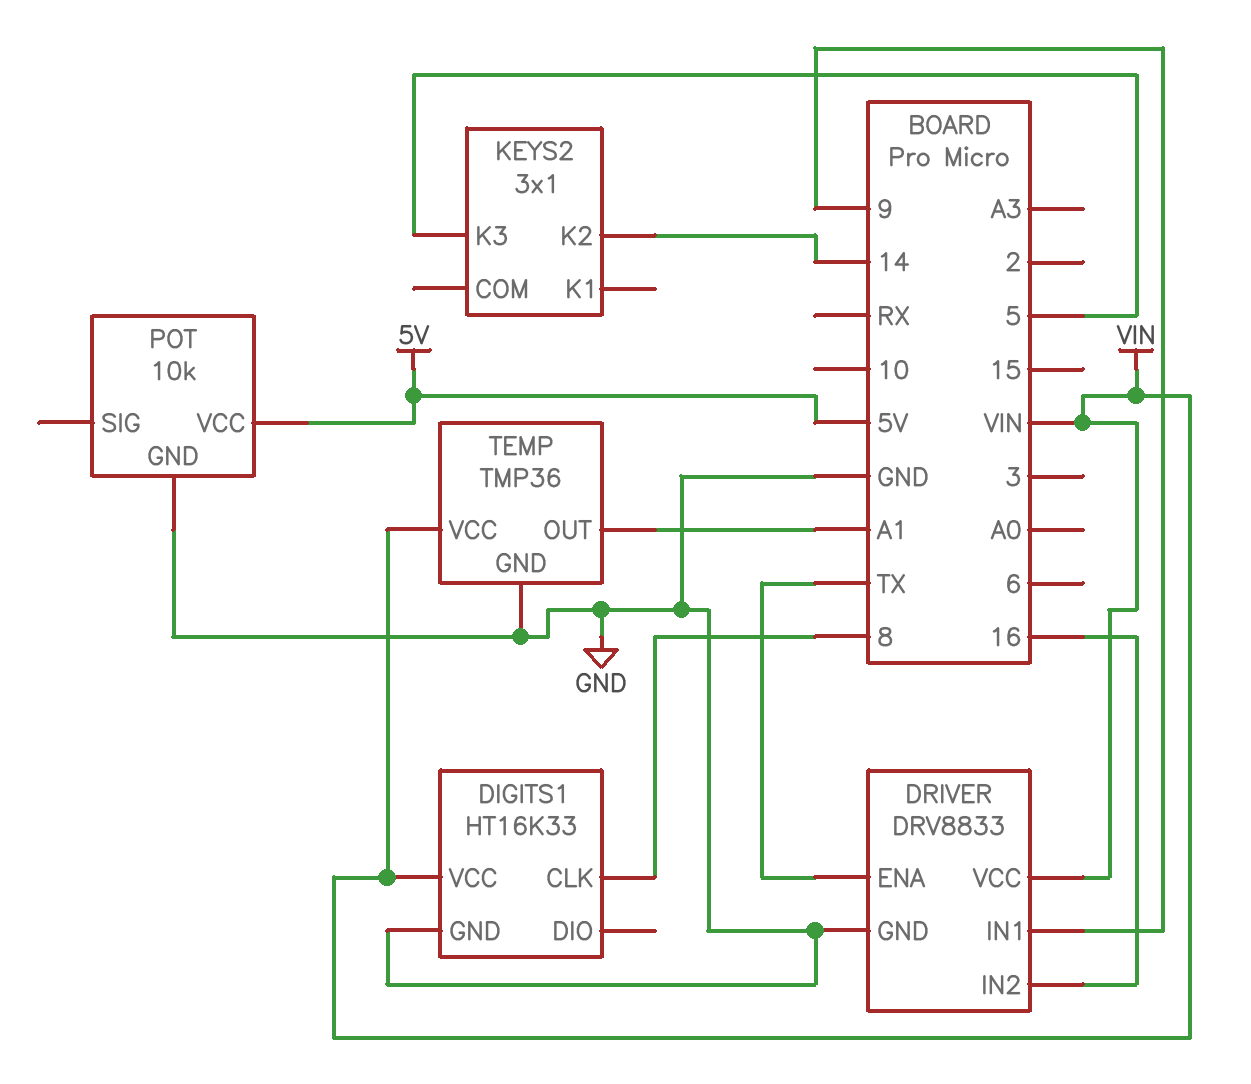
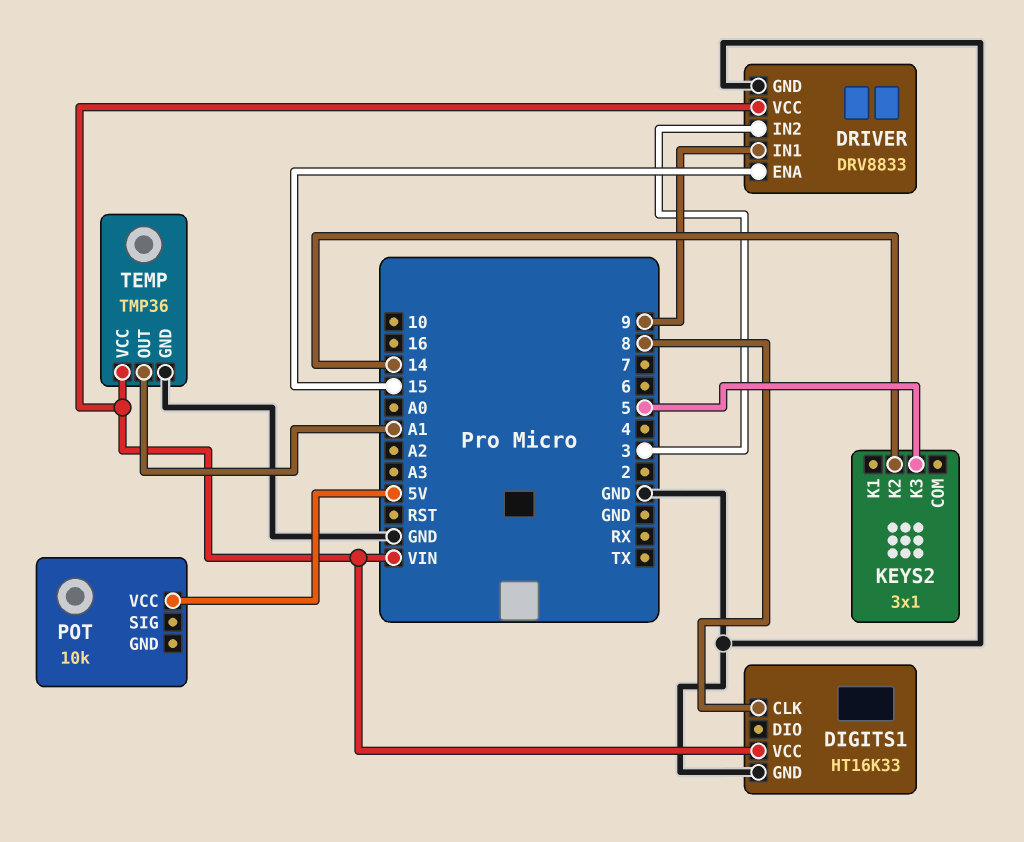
DRIVER pin ENA: TX -> 15
DRIVER pin IN2: 16 -> 3
POT pin GND: GND -> none

